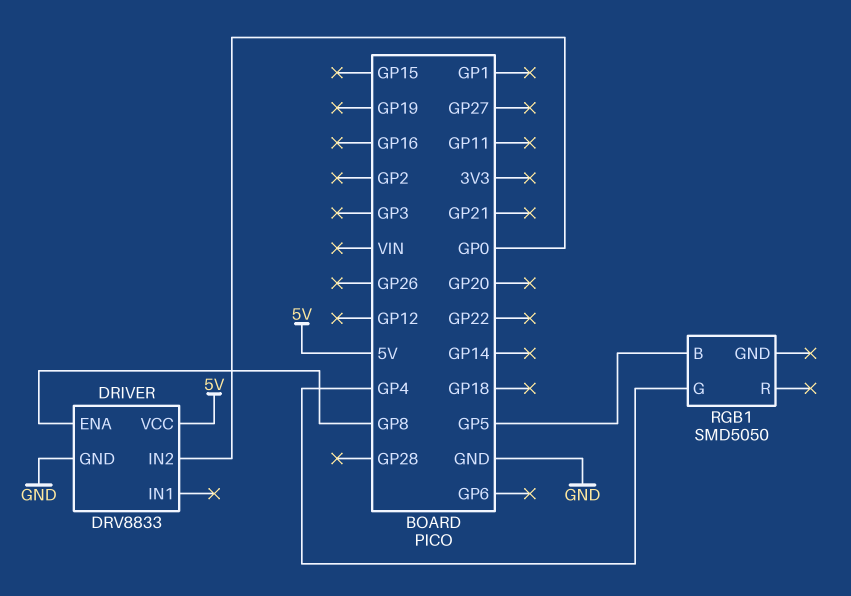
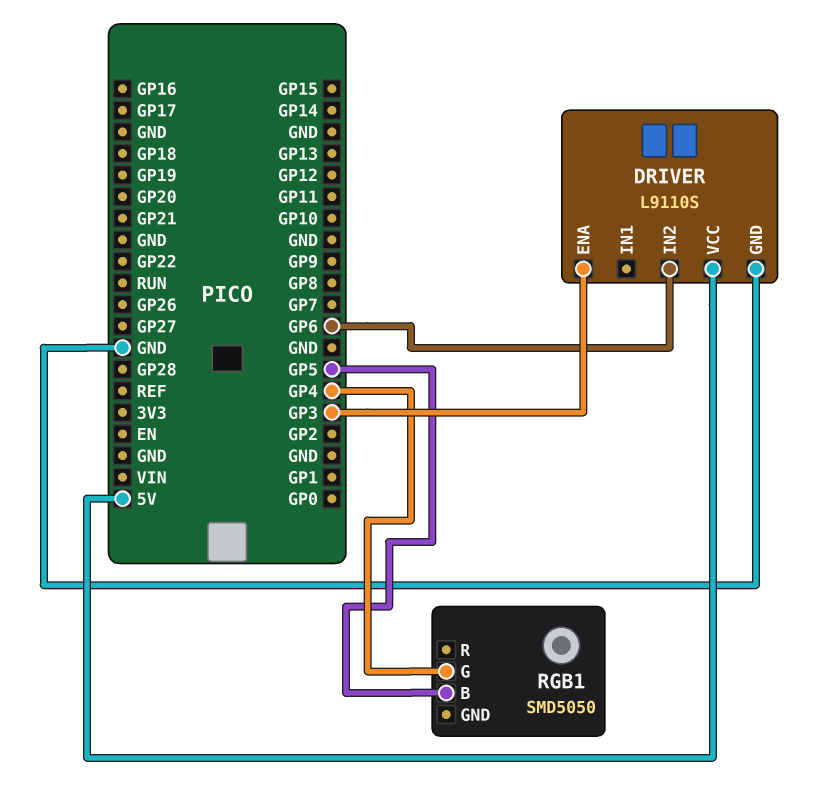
DRIVER: DRV8833 -> L9110S
DRIVER pin ENA: GP8 -> GP3
DRIVER pin IN2: GP0 -> GP6

